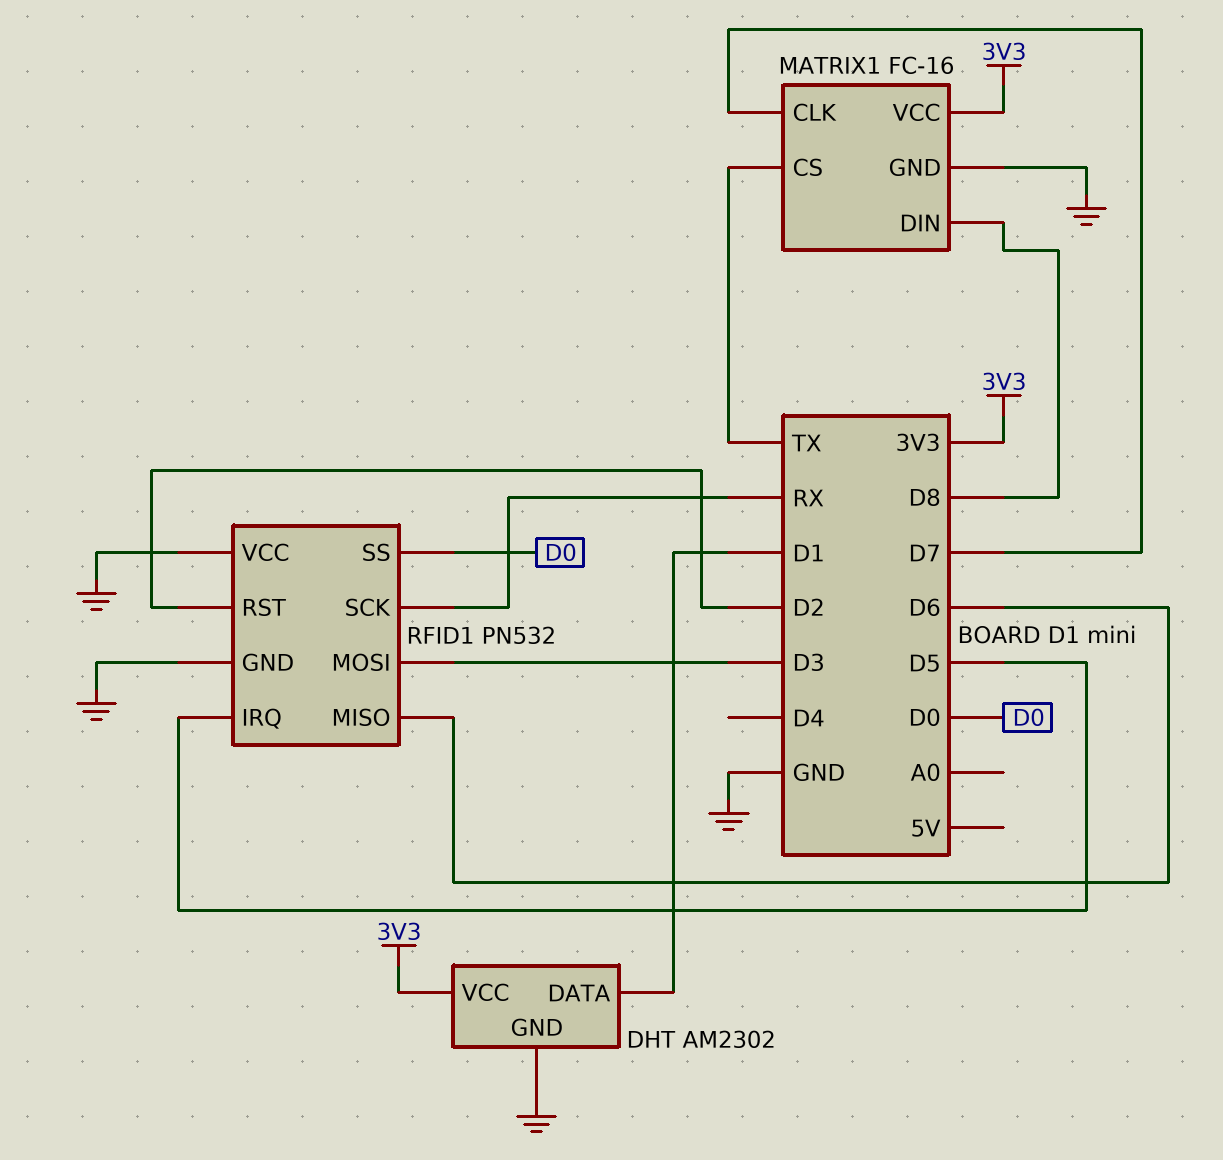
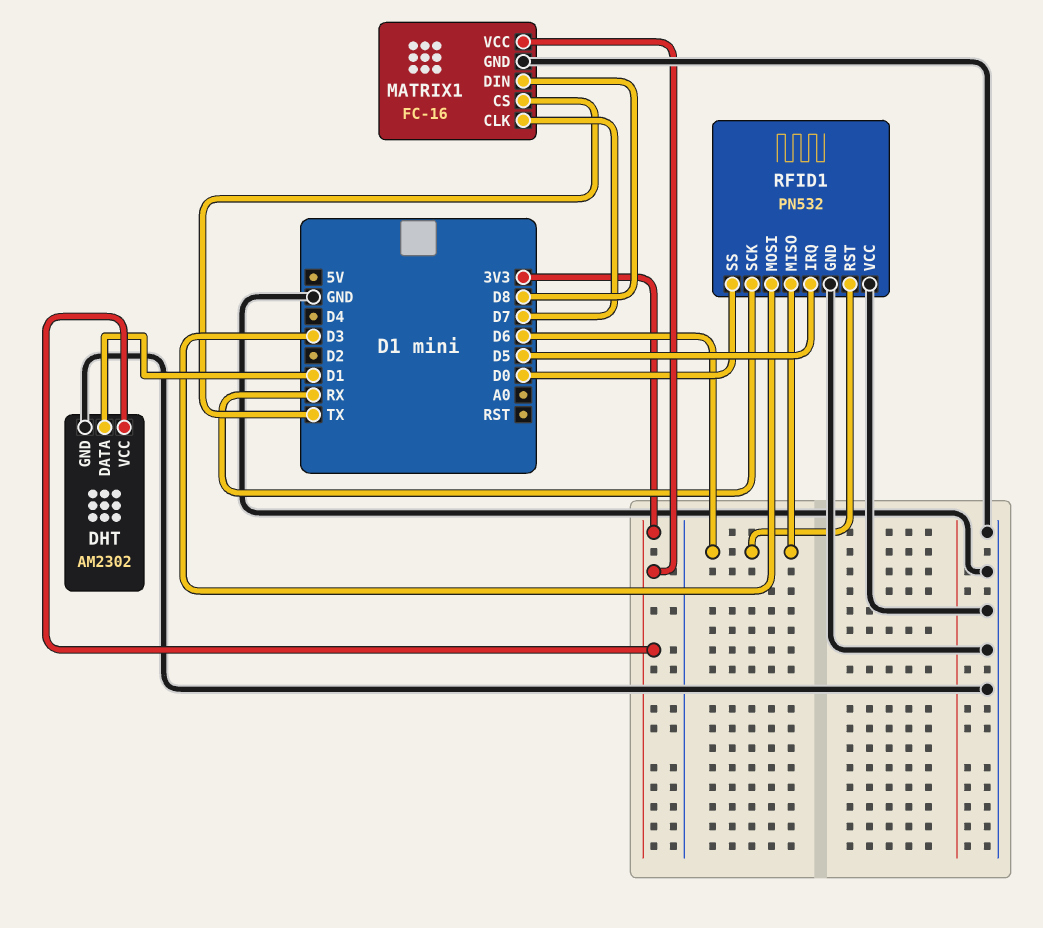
RFID1 pin RST: D2 -> D6

